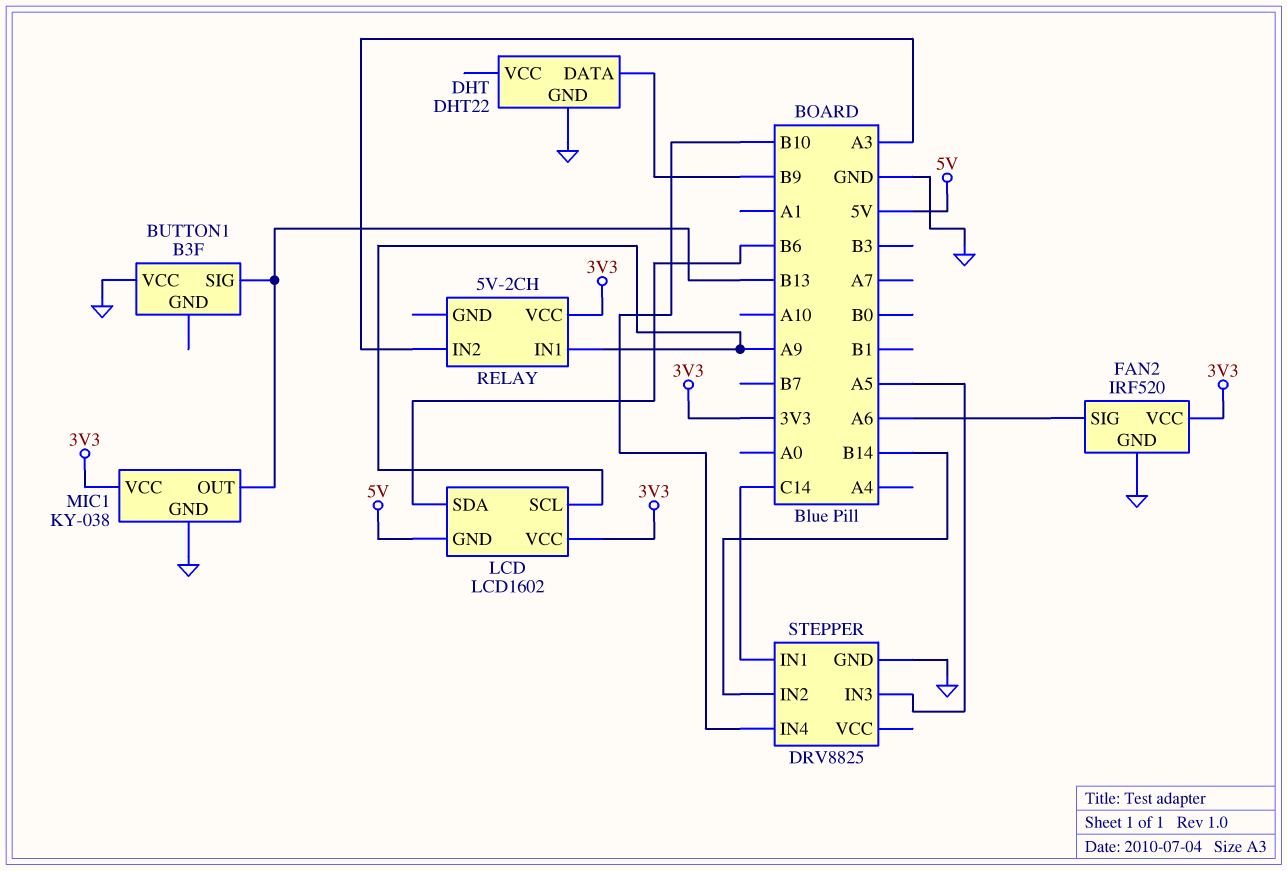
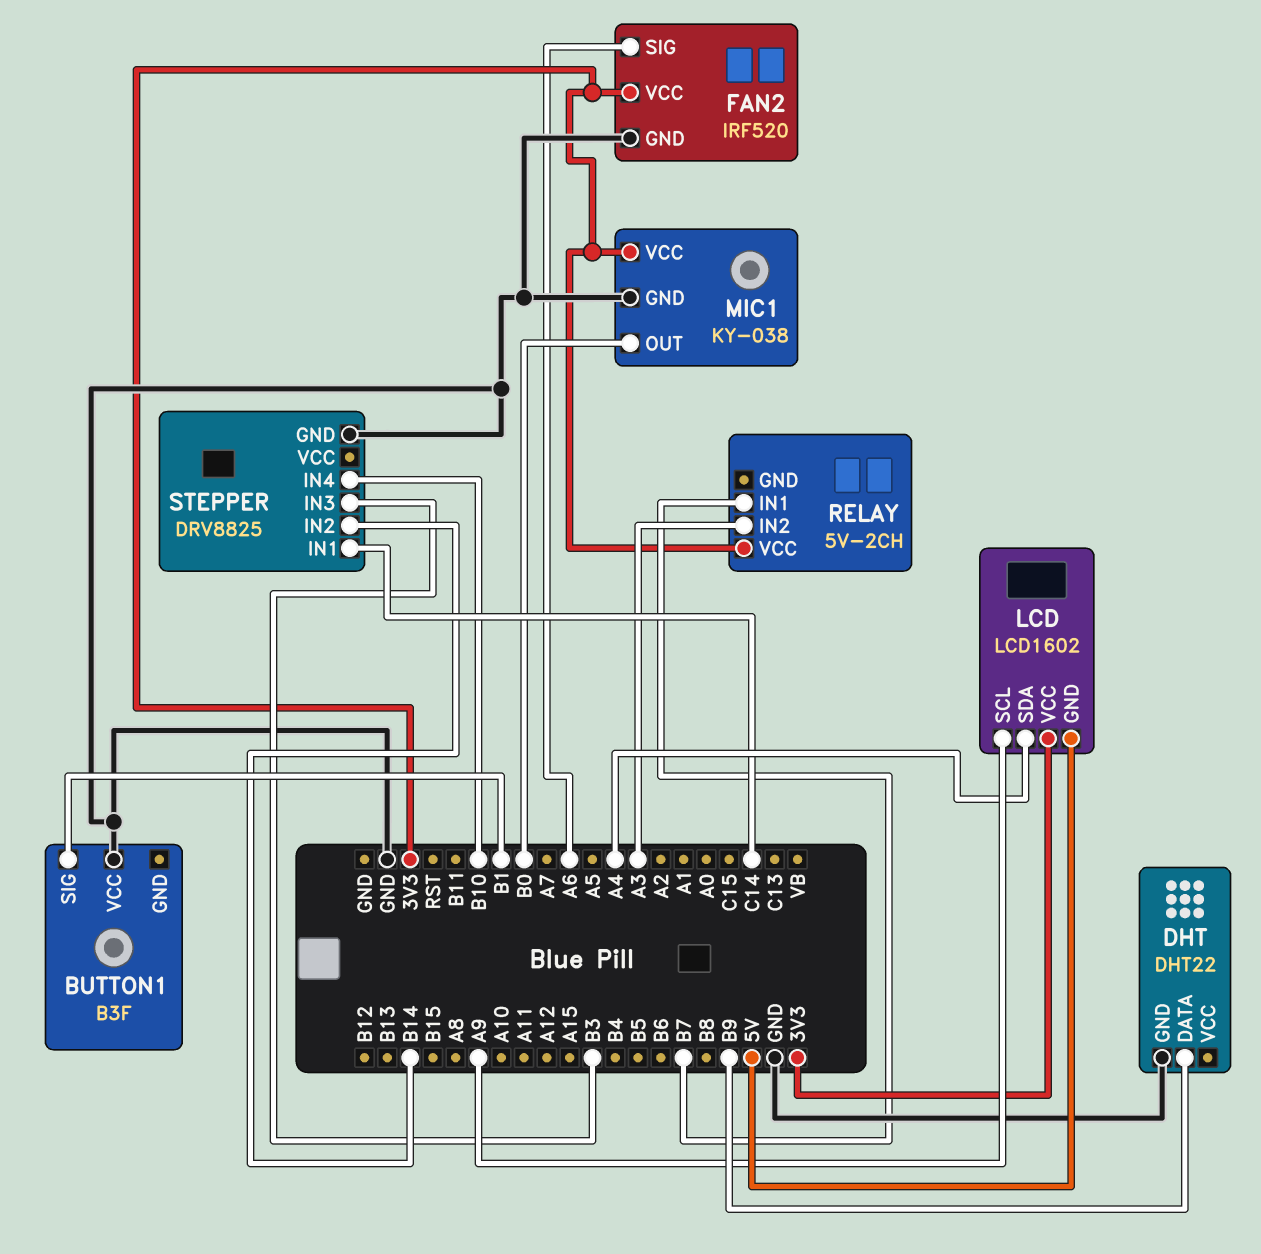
BUTTON1 pin SIG: B13 -> B1
LCD pin SDA: B6 -> A4
MIC1 pin OUT: B13 -> B0
RELAY pin IN1: A9 -> B7
STEPPER pin IN3: A5 -> B3

